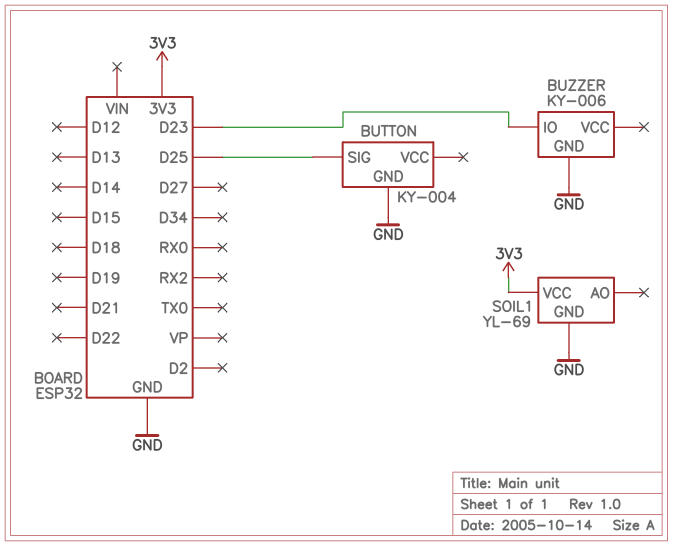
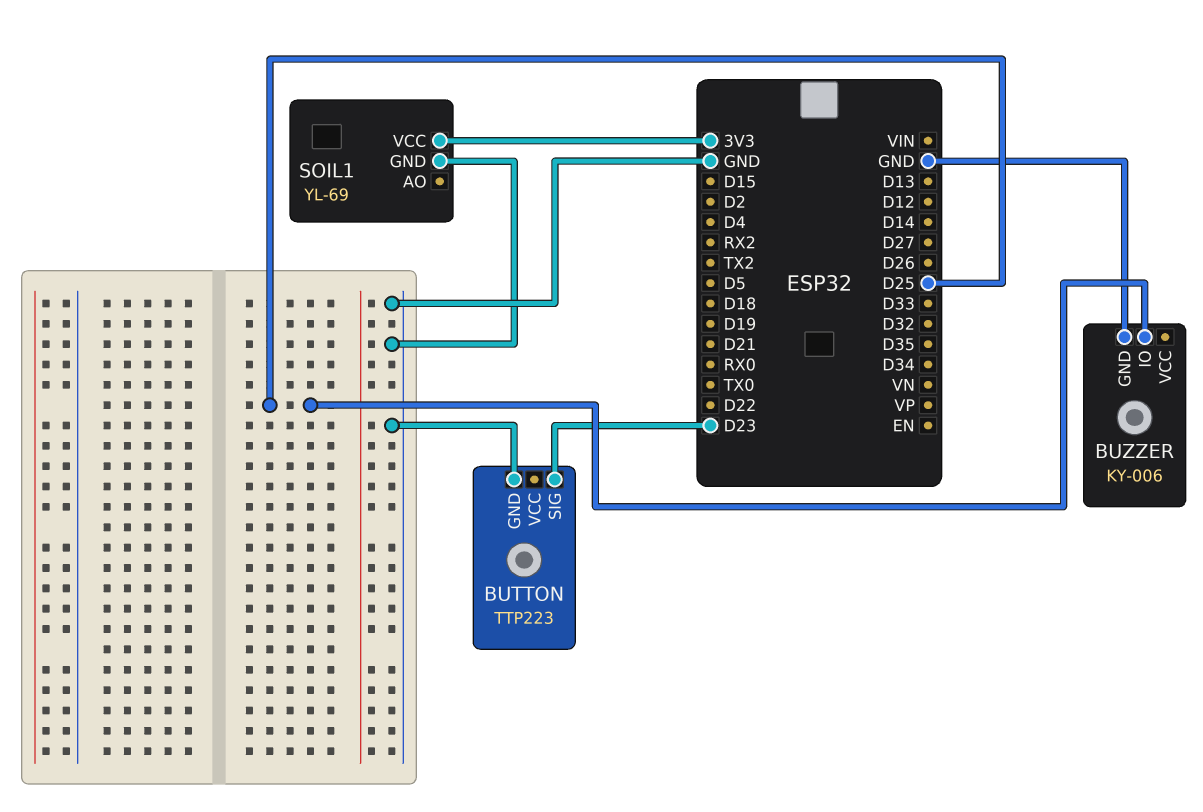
BUTTON: KY-004 -> TTP223
BUTTON pin SIG: D25 -> D23
BUZZER pin IO: D23 -> D25

